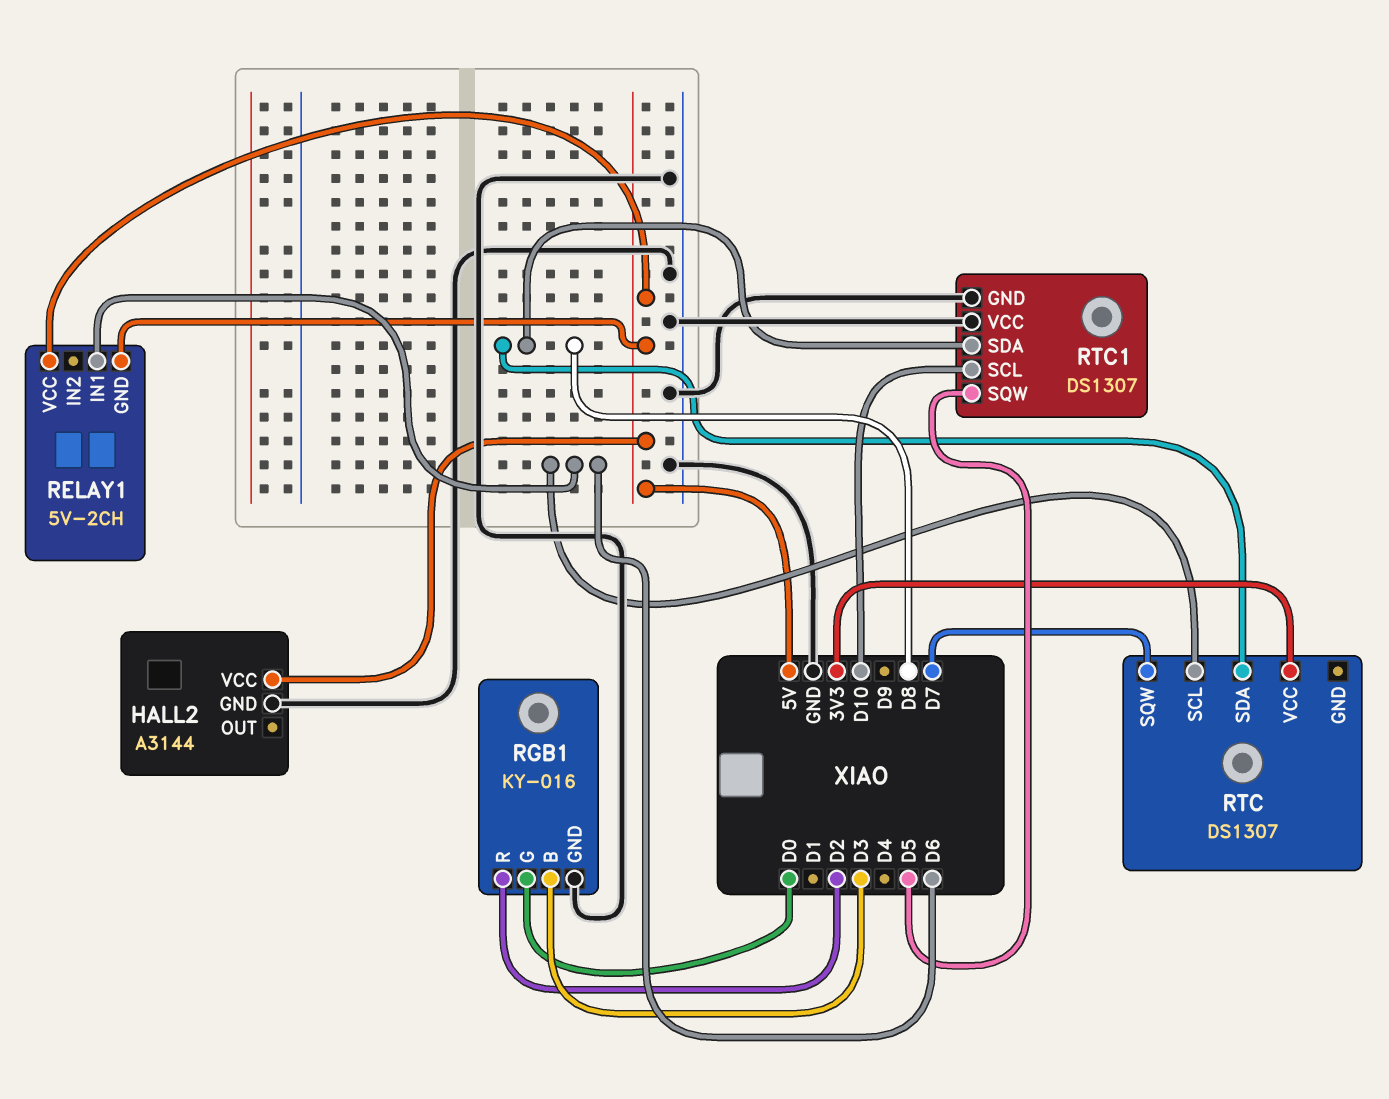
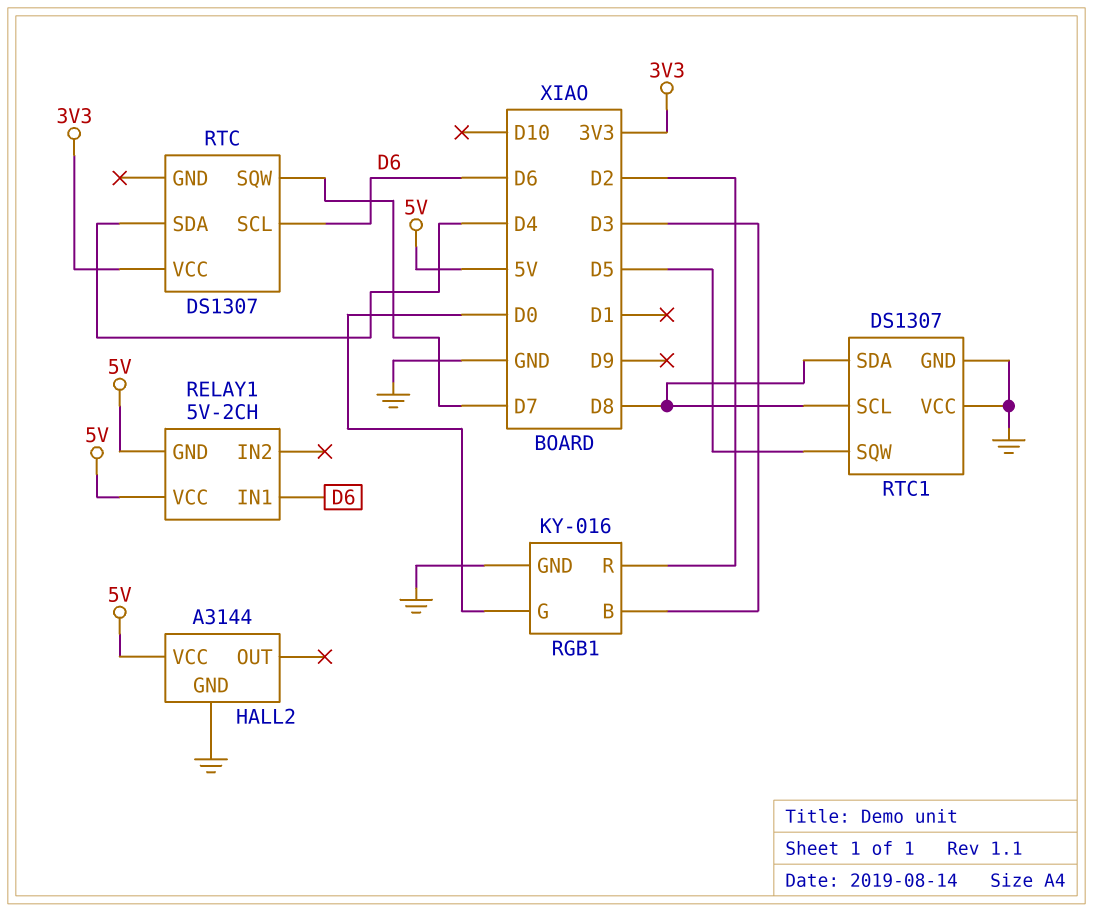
RTC pin SDA: D8 -> D4
RTC1 pin SCL: D10 -> D8

